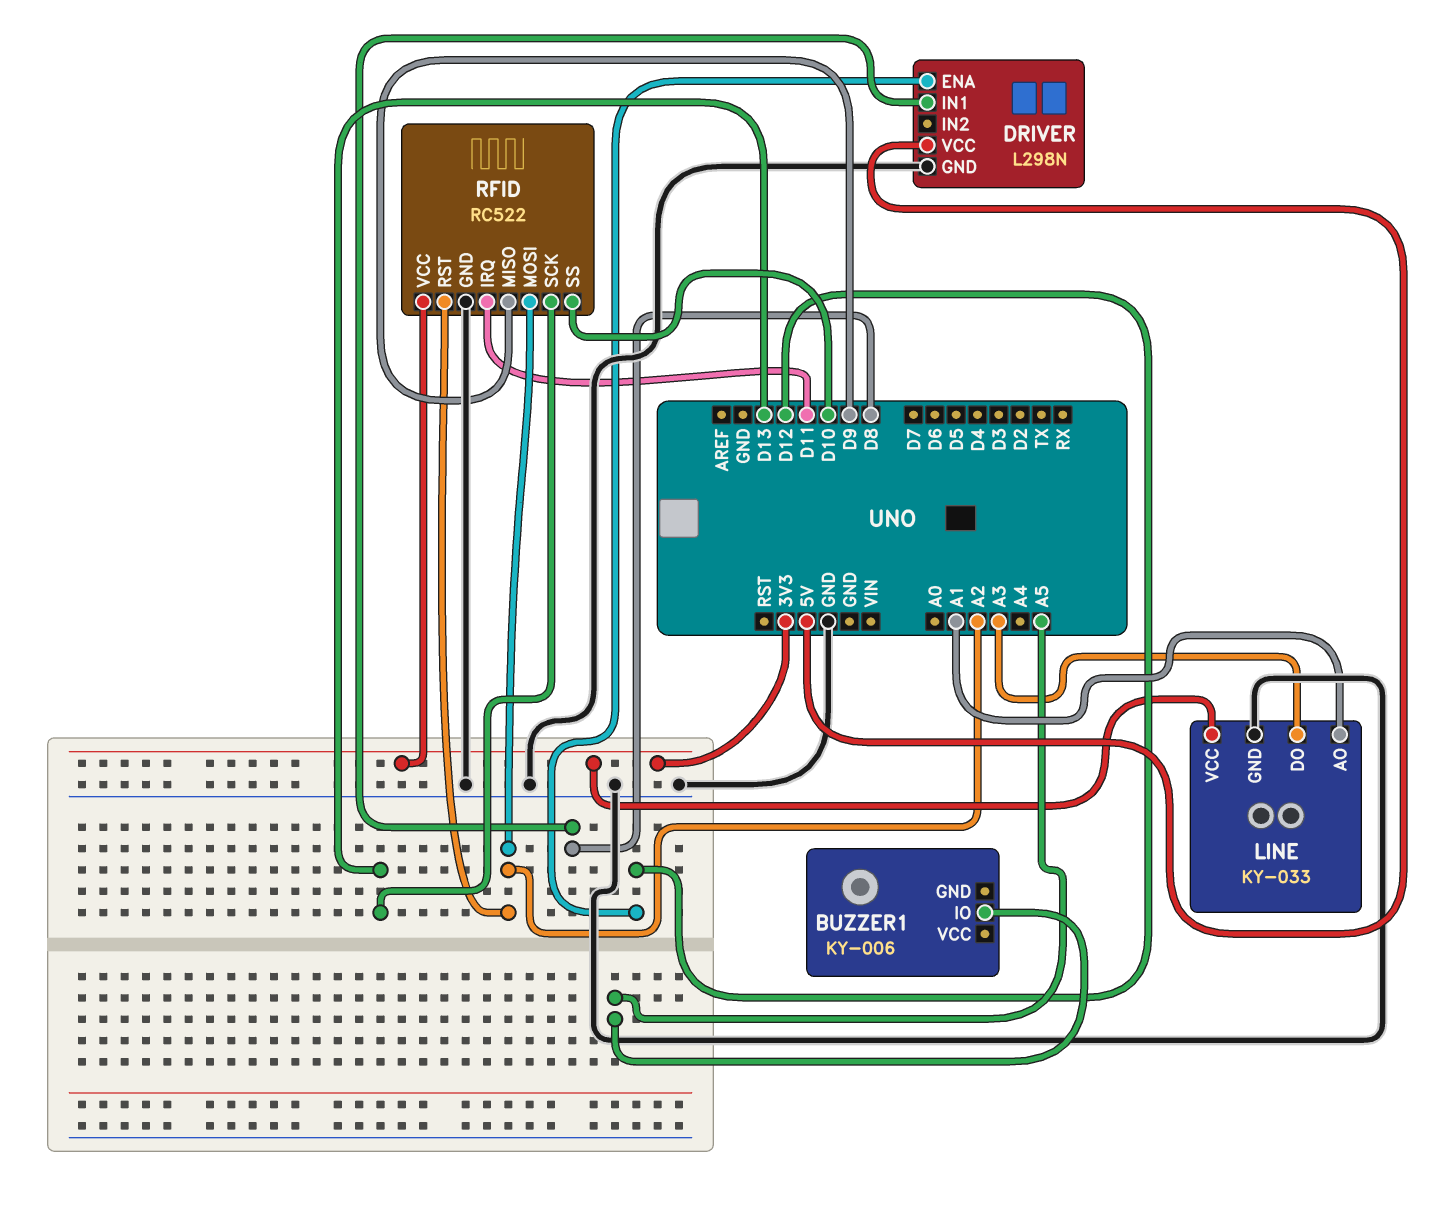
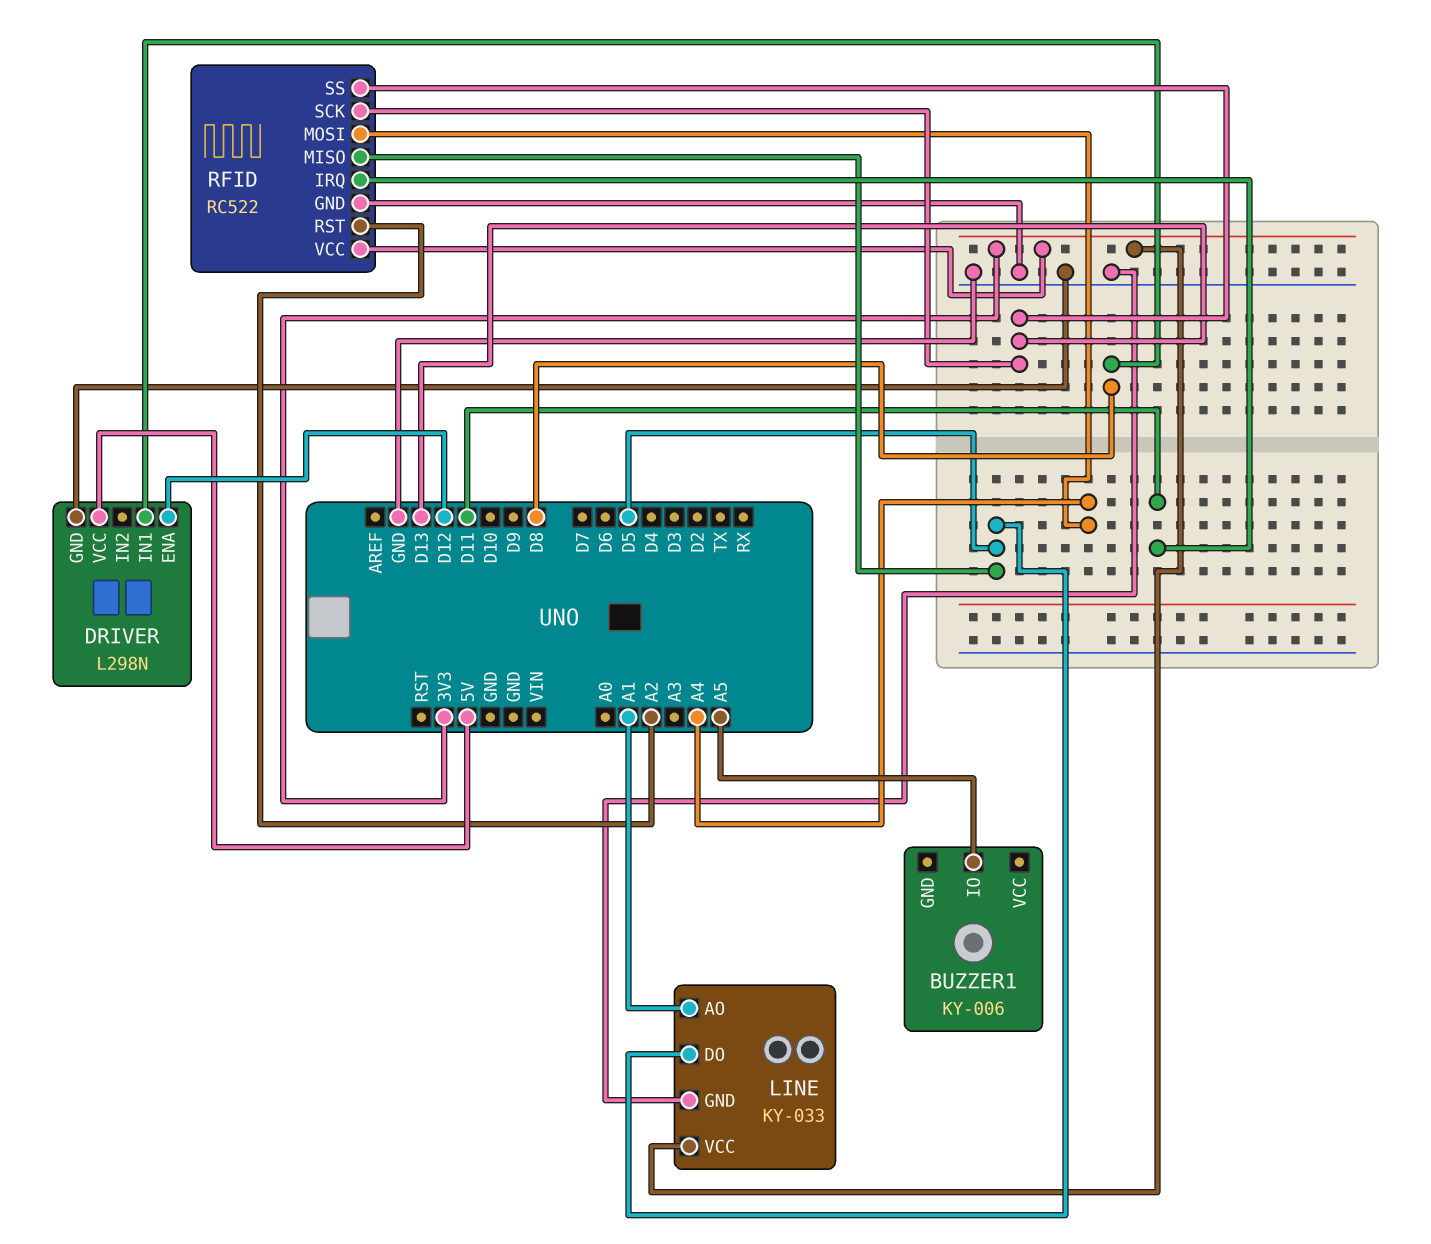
LINE pin DO: A3 -> D5
RFID pin MISO: D9 -> D5
RFID pin MOSI: A2 -> A4
RFID pin SS: D10 -> D13

